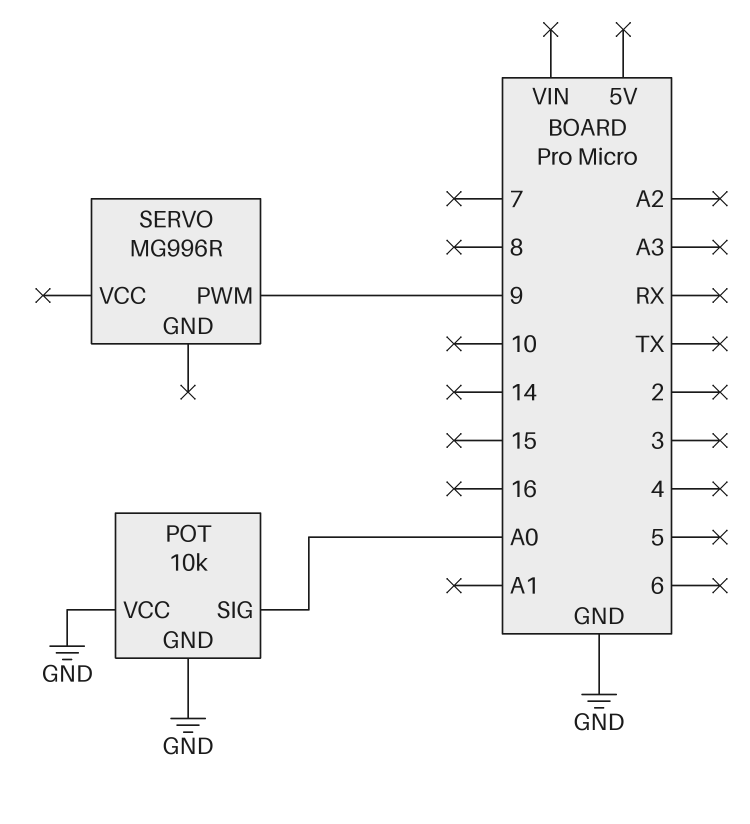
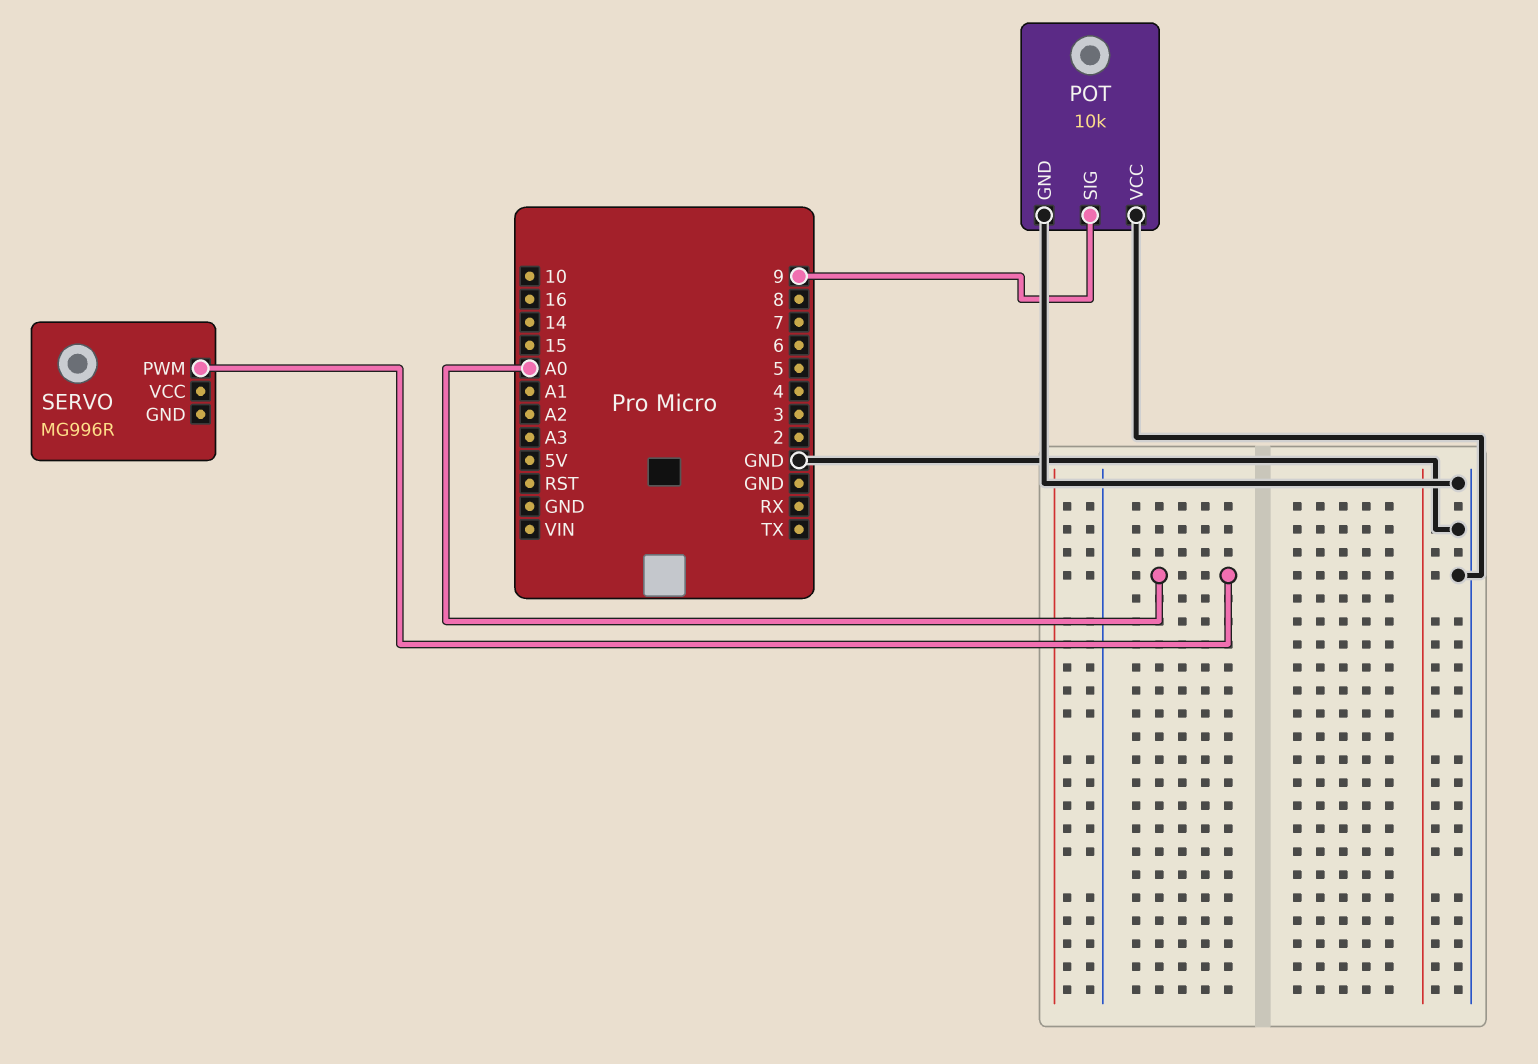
POT pin SIG: A0 -> 9
SERVO pin PWM: 9 -> A0

